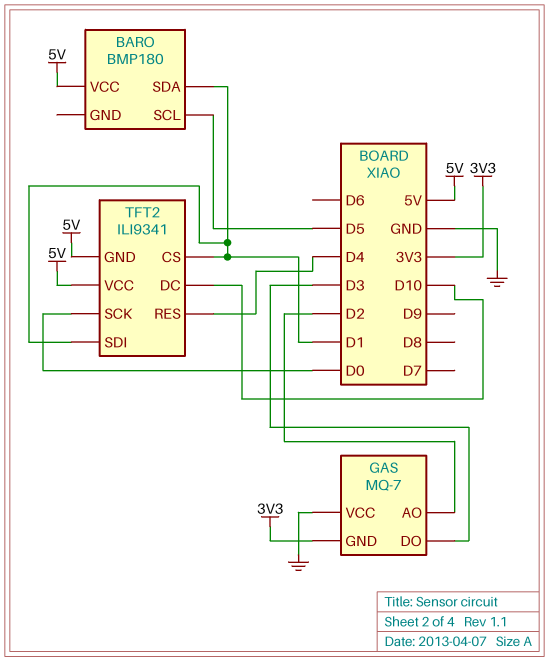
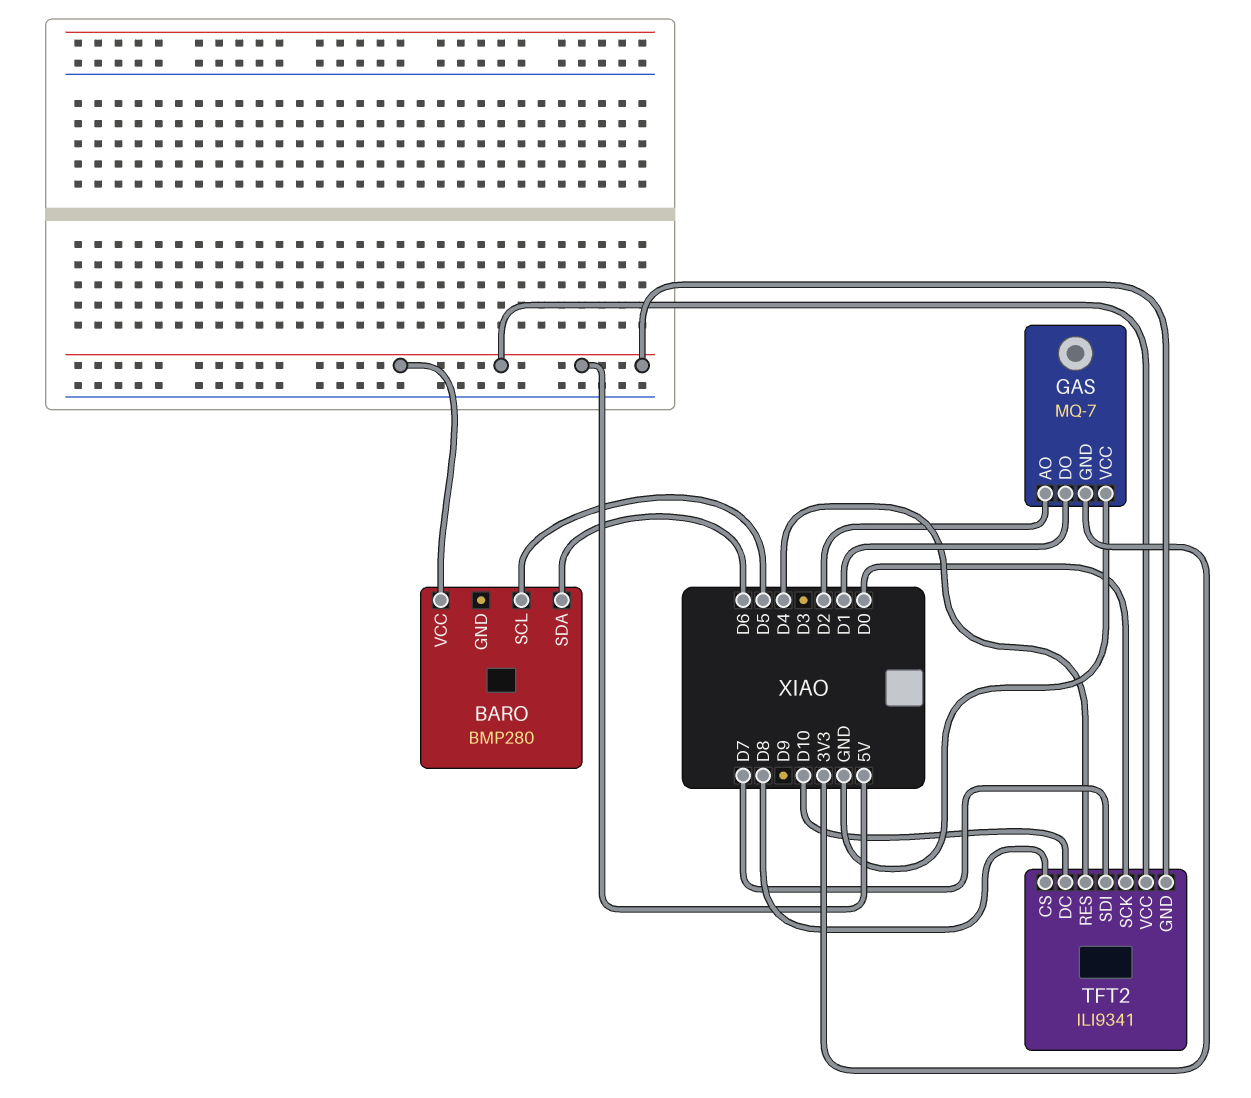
BARO: BMP180 -> BMP280
BARO pin SDA: D1 -> D6
GAS pin DO: D3 -> D1
TFT2 pin CS: D1 -> D8
TFT2 pin SDI: D1 -> D7

